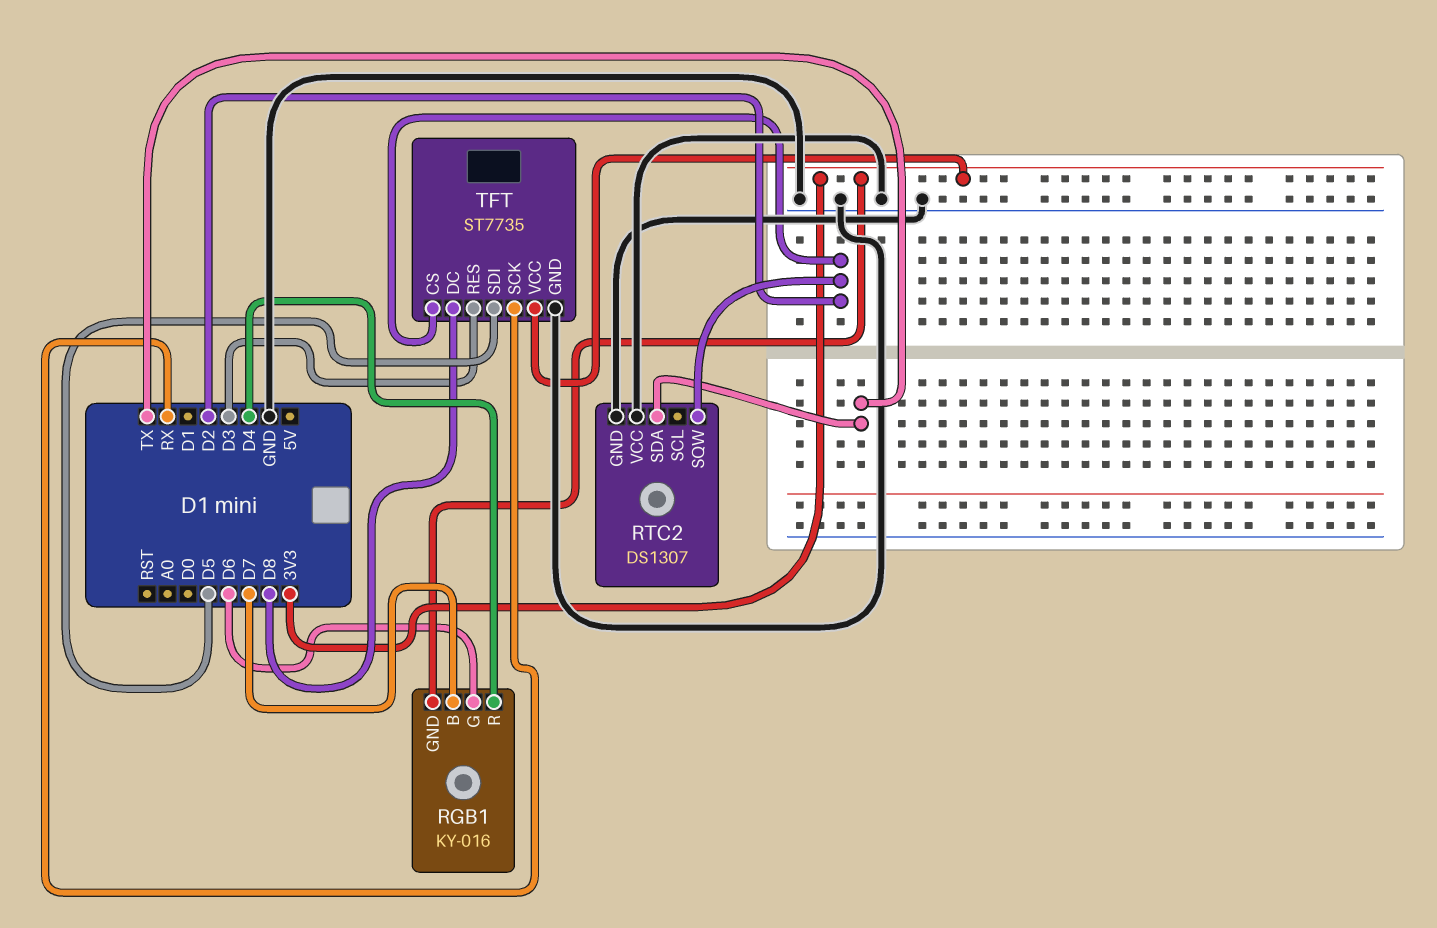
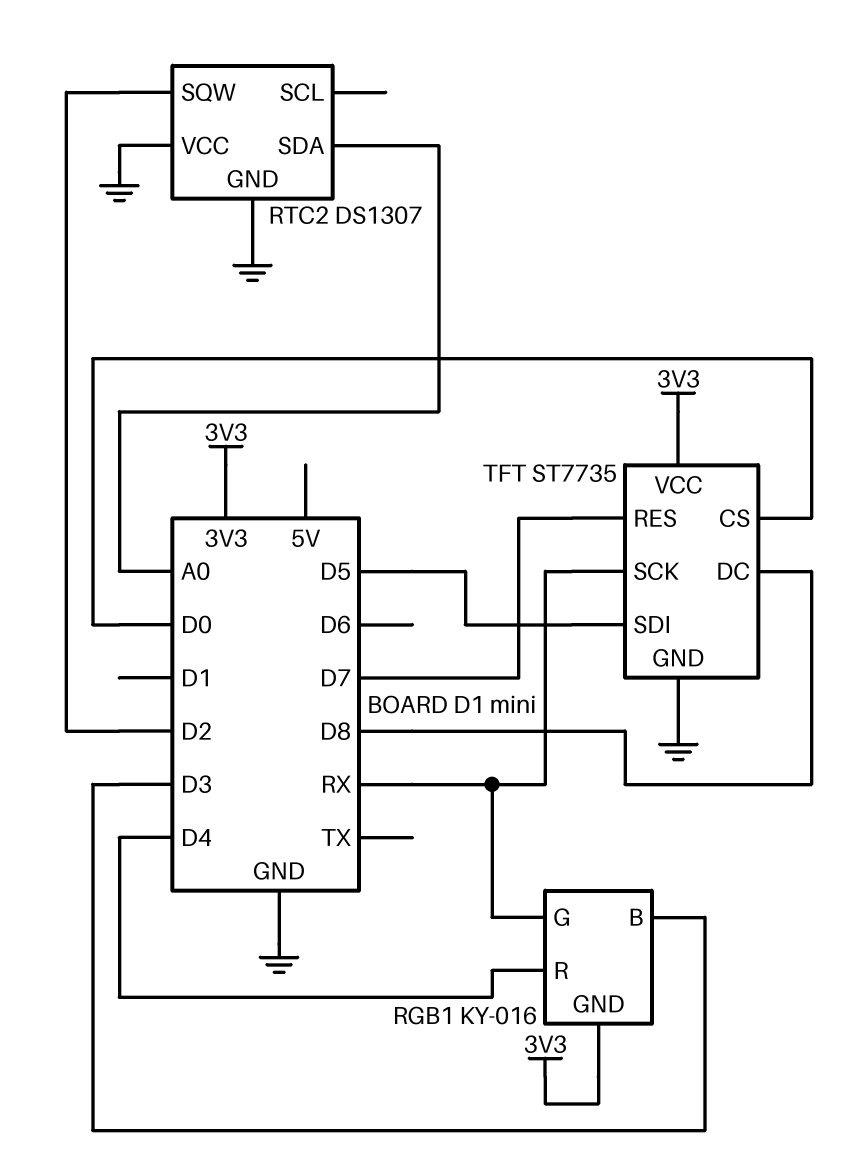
RGB1 pin B: D7 -> D3
RGB1 pin G: D6 -> RX
RTC2 pin SDA: TX -> A0
TFT pin CS: D2 -> D0
TFT pin RES: D3 -> D7

